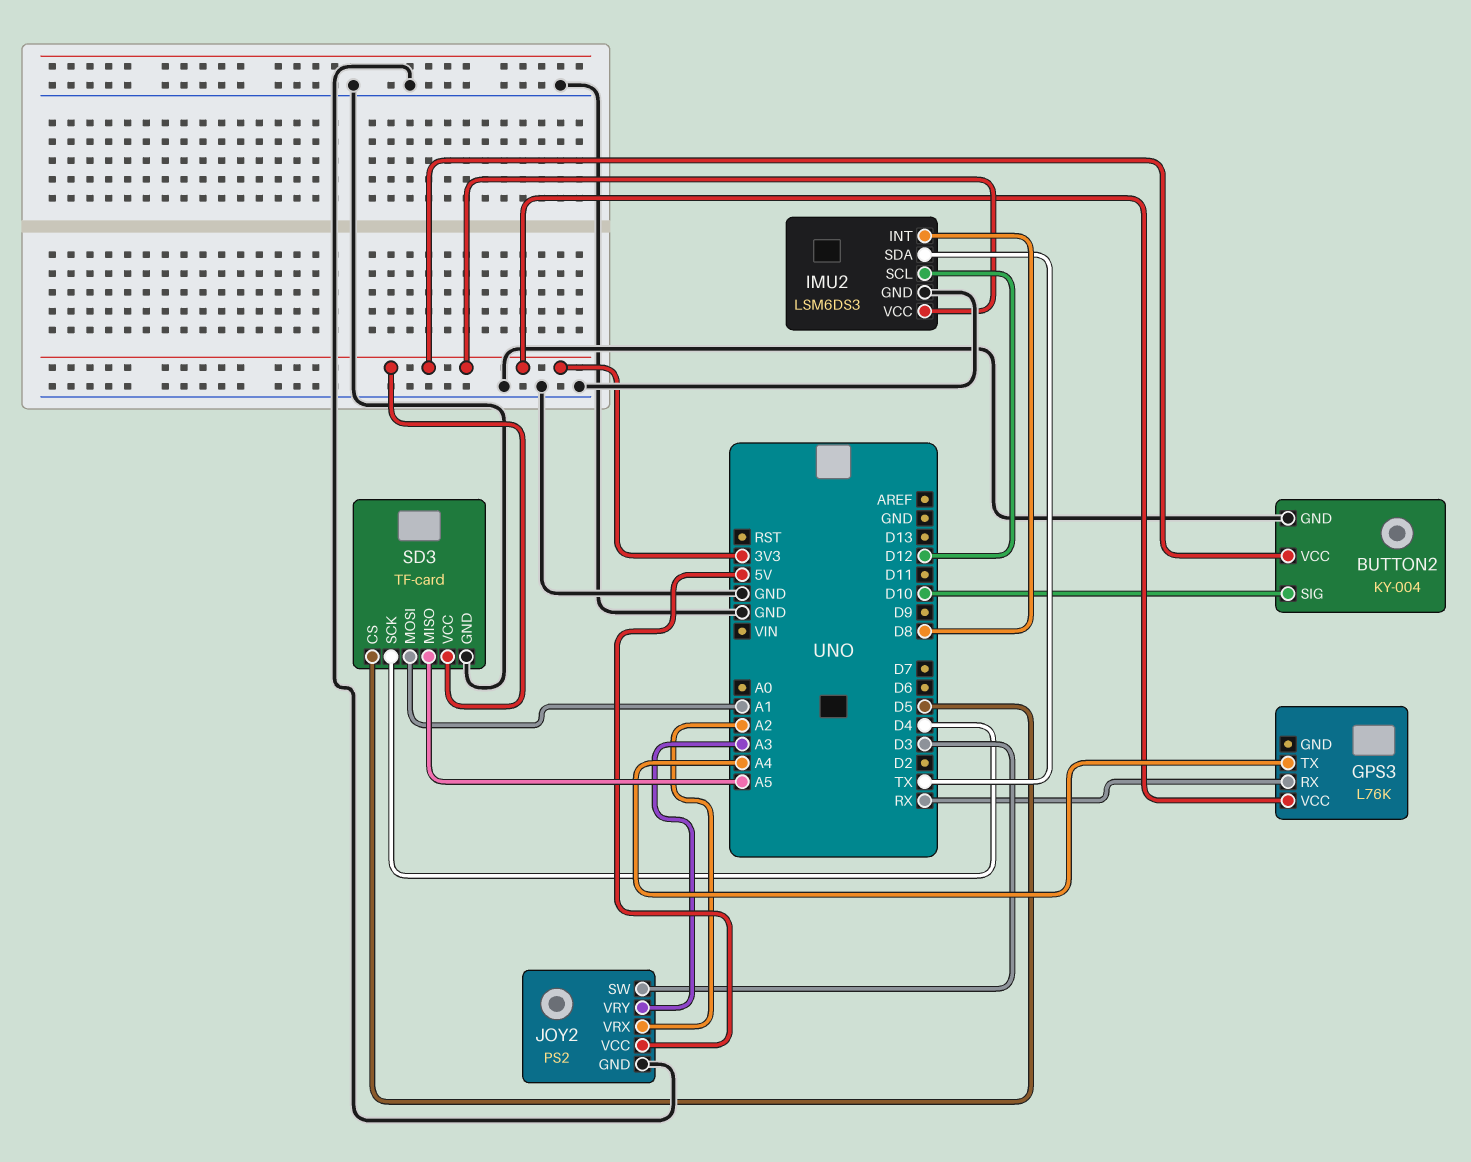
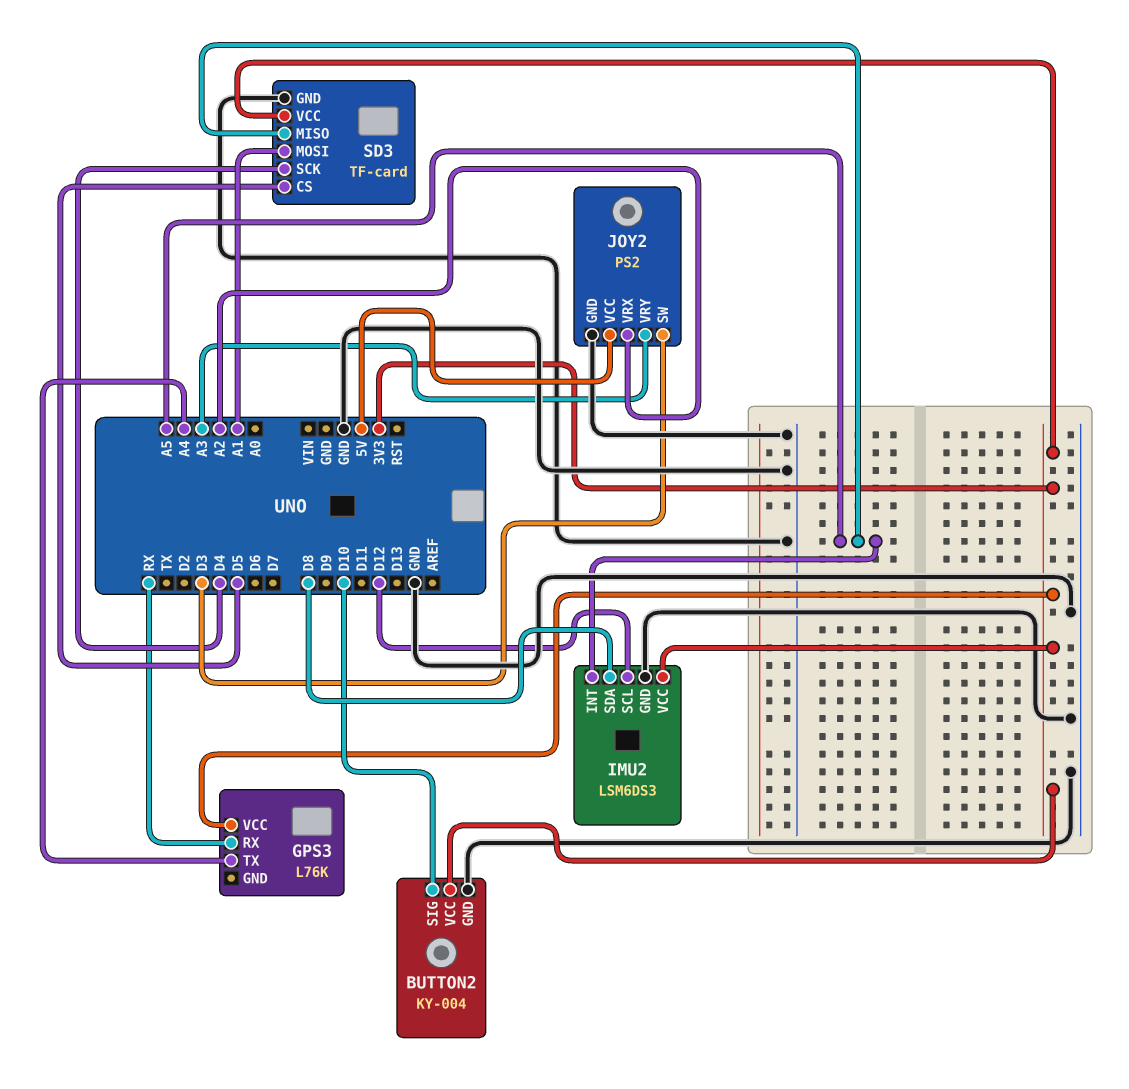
IMU2 pin INT: D8 -> A5
IMU2 pin SDA: TX -> D8

